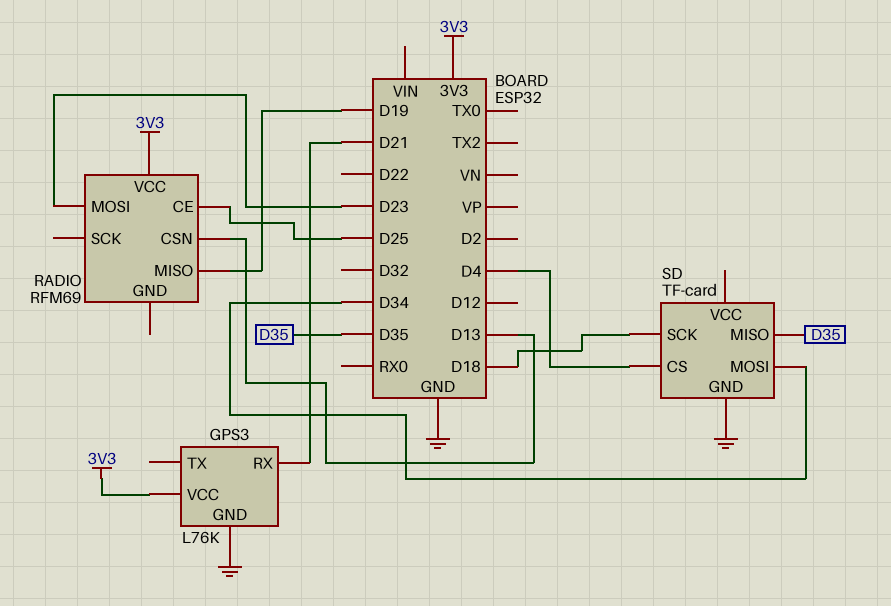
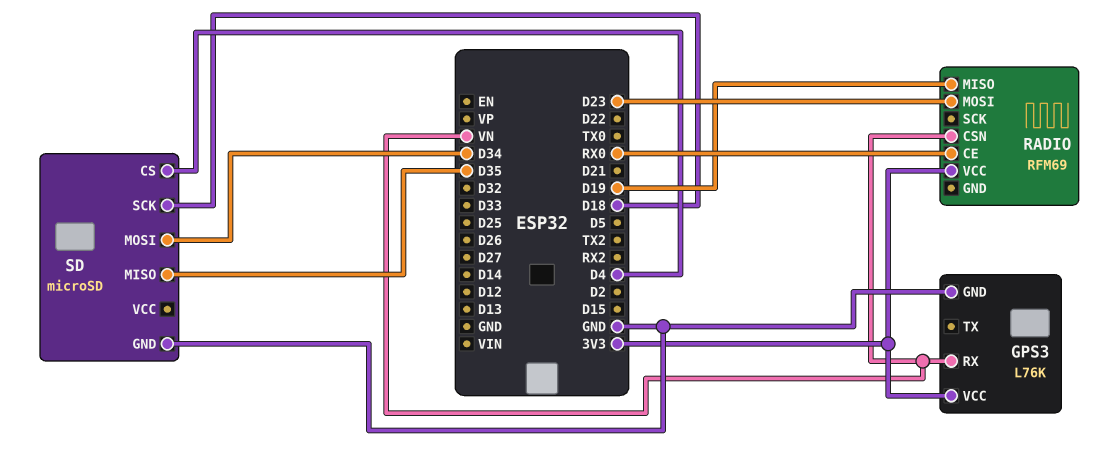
GPS3 pin RX: D21 -> VN
RADIO pin CE: D25 -> RX0
RADIO pin CSN: D13 -> VN
SD: TF-card -> microSD

